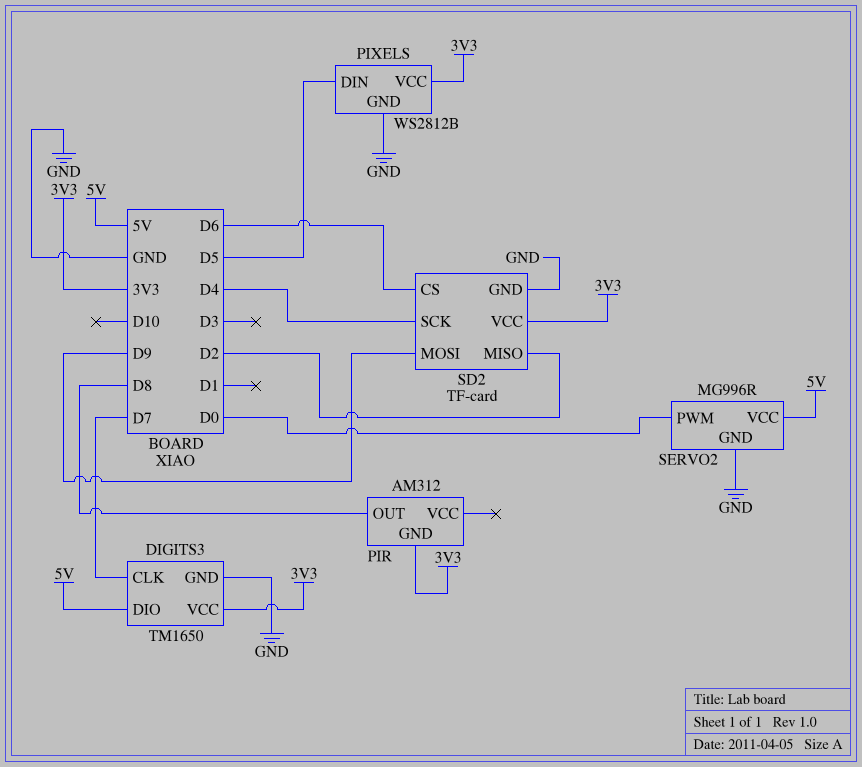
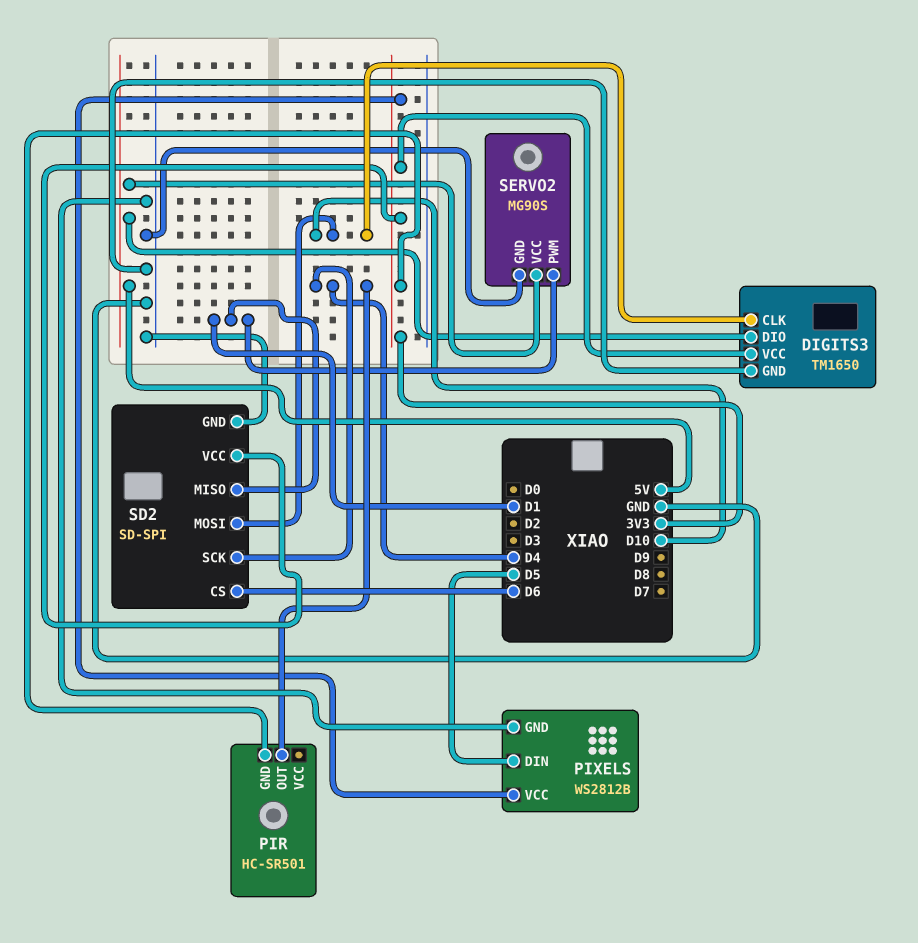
DIGITS3 pin CLK: D7 -> D10
PIR: AM312 -> HC-SR501
PIR pin OUT: D8 -> D4
SD2: TF-card -> SD-SPI
SD2 pin MISO: D2 -> D1
SD2 pin MOSI: D9 -> D10
SERVO2: MG996R -> MG90S
SERVO2 pin PWM: D0 -> D1

